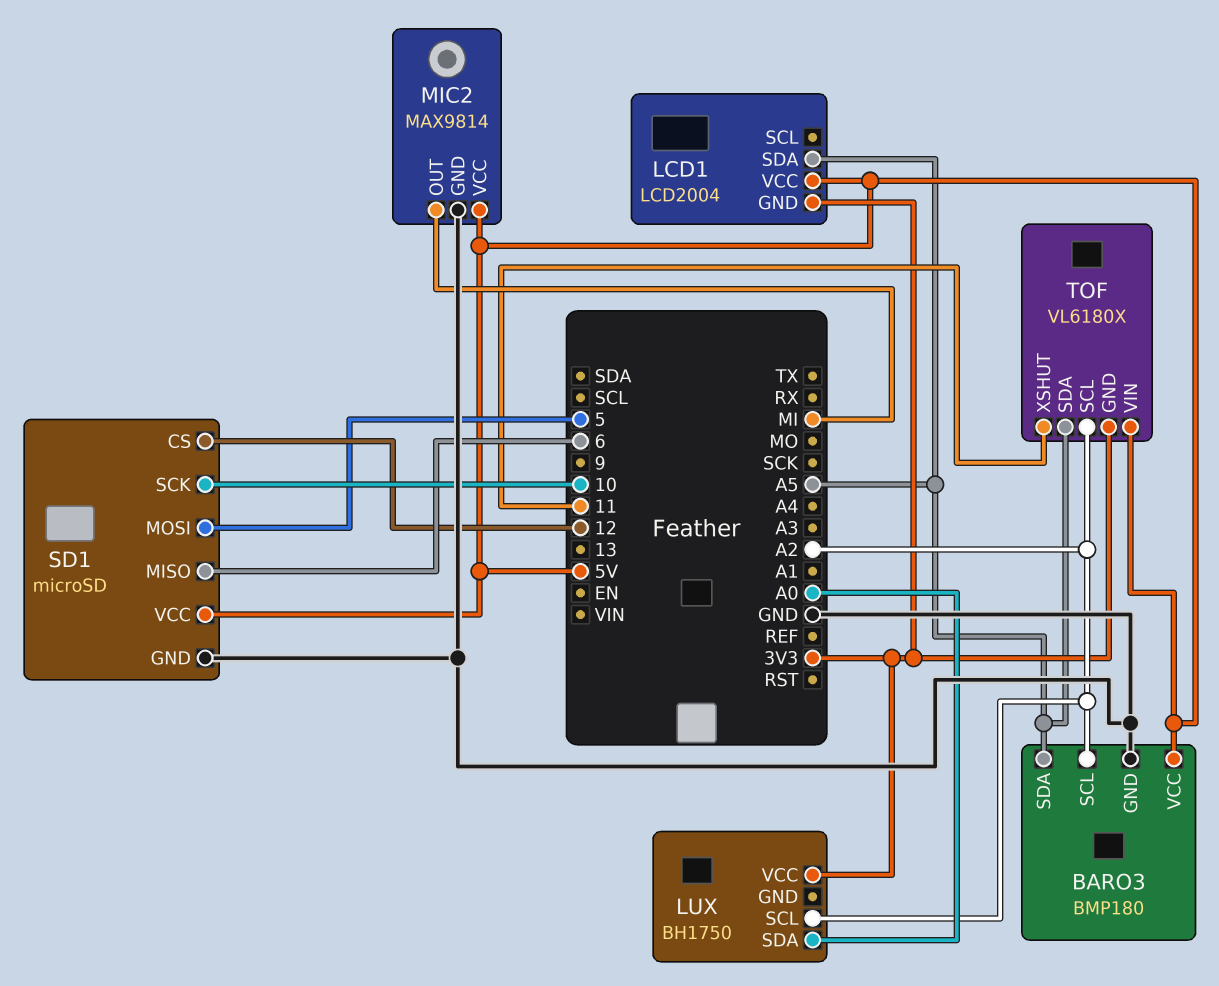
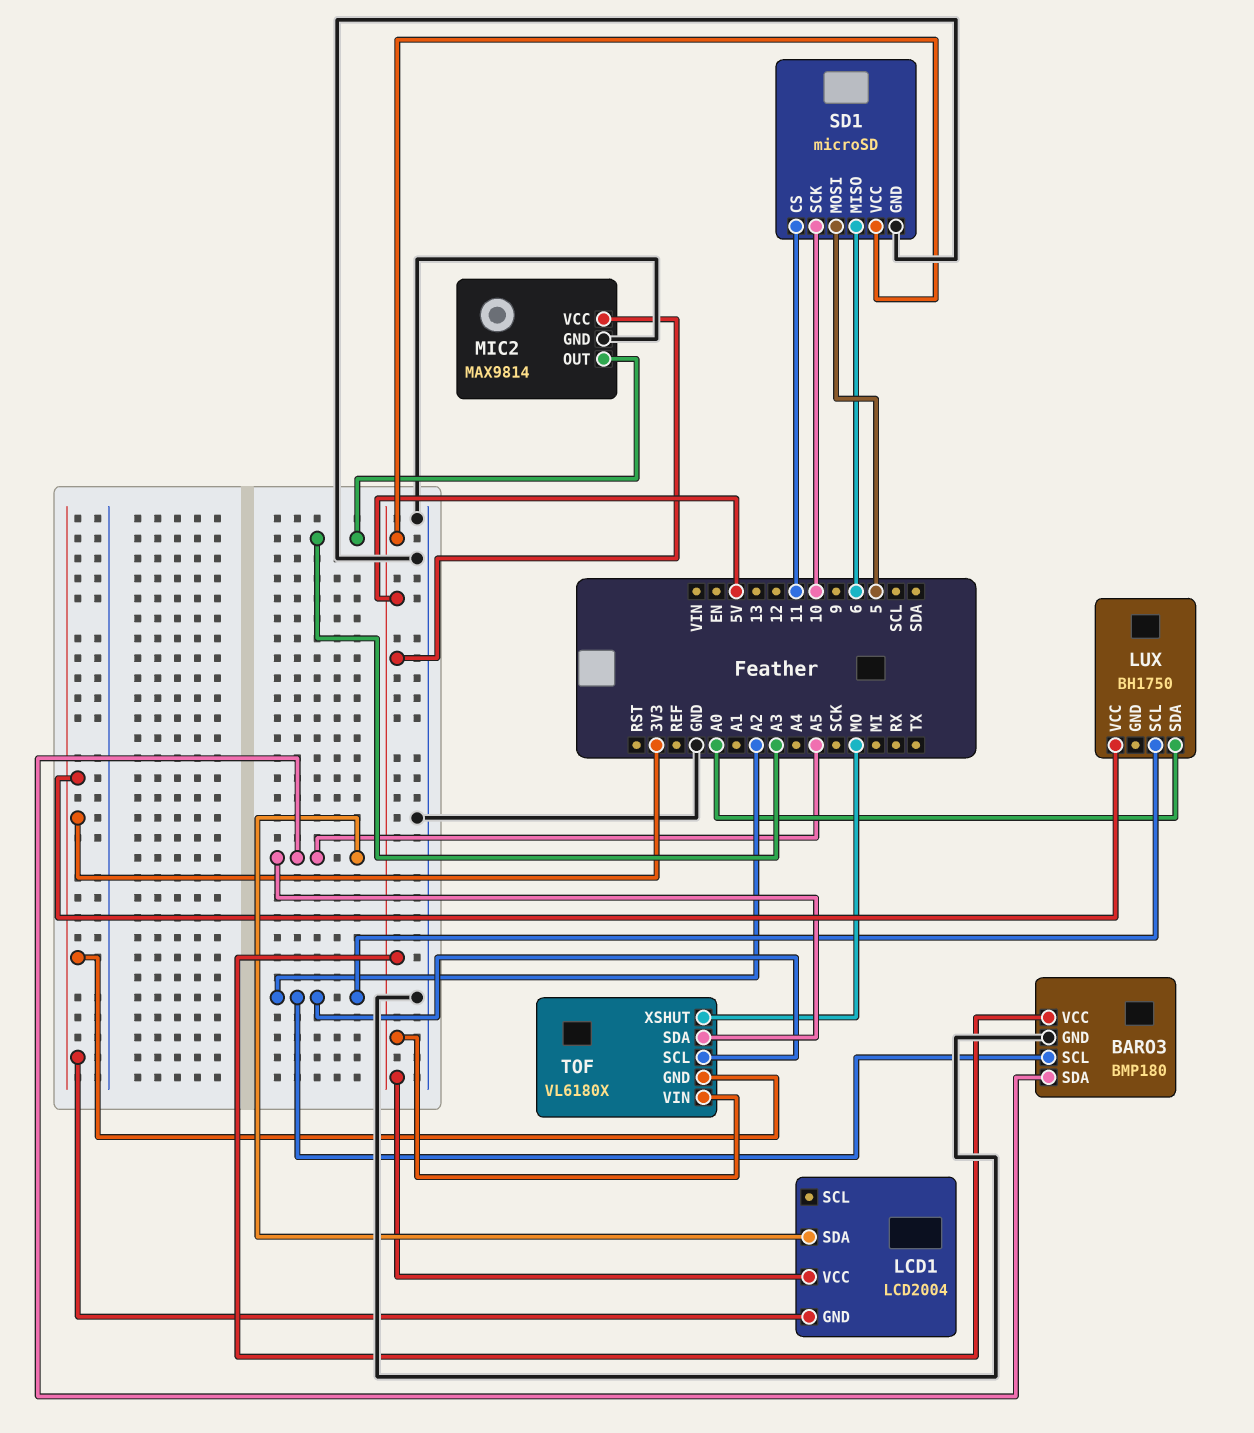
MIC2 pin OUT: MI -> A3
SD1 pin CS: 12 -> 11
TOF pin XSHUT: 11 -> MO

